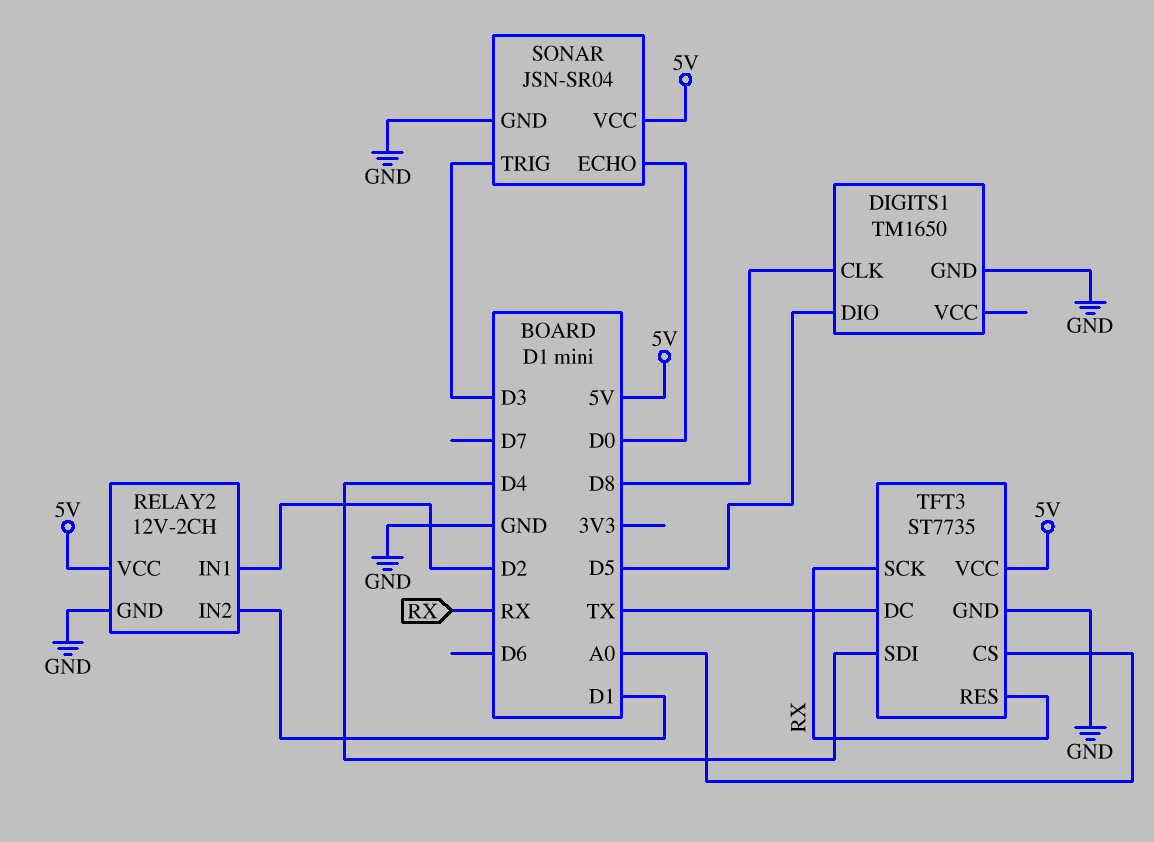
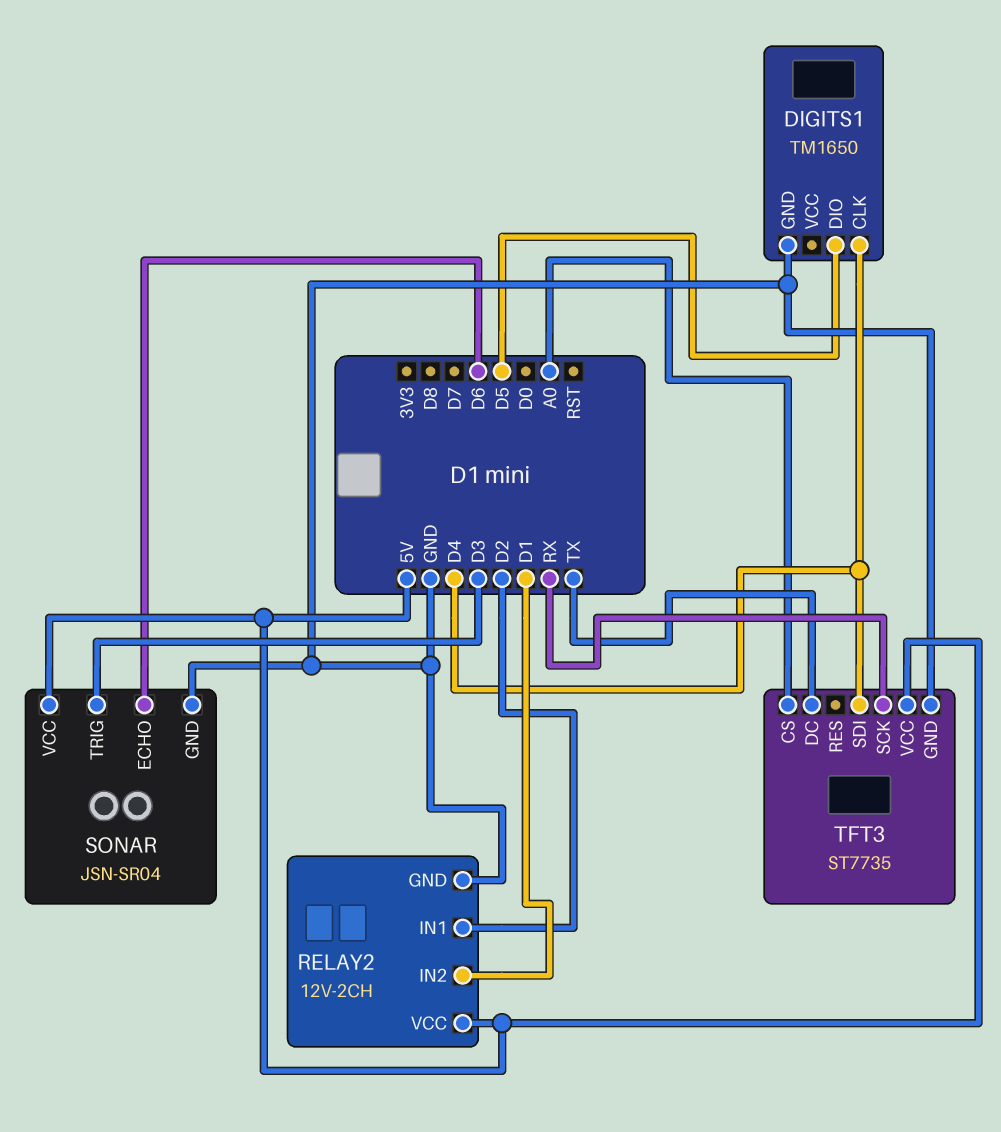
DIGITS1 pin CLK: D8 -> D4
SONAR pin ECHO: D0 -> D6
TFT3 pin RES: RX -> none

